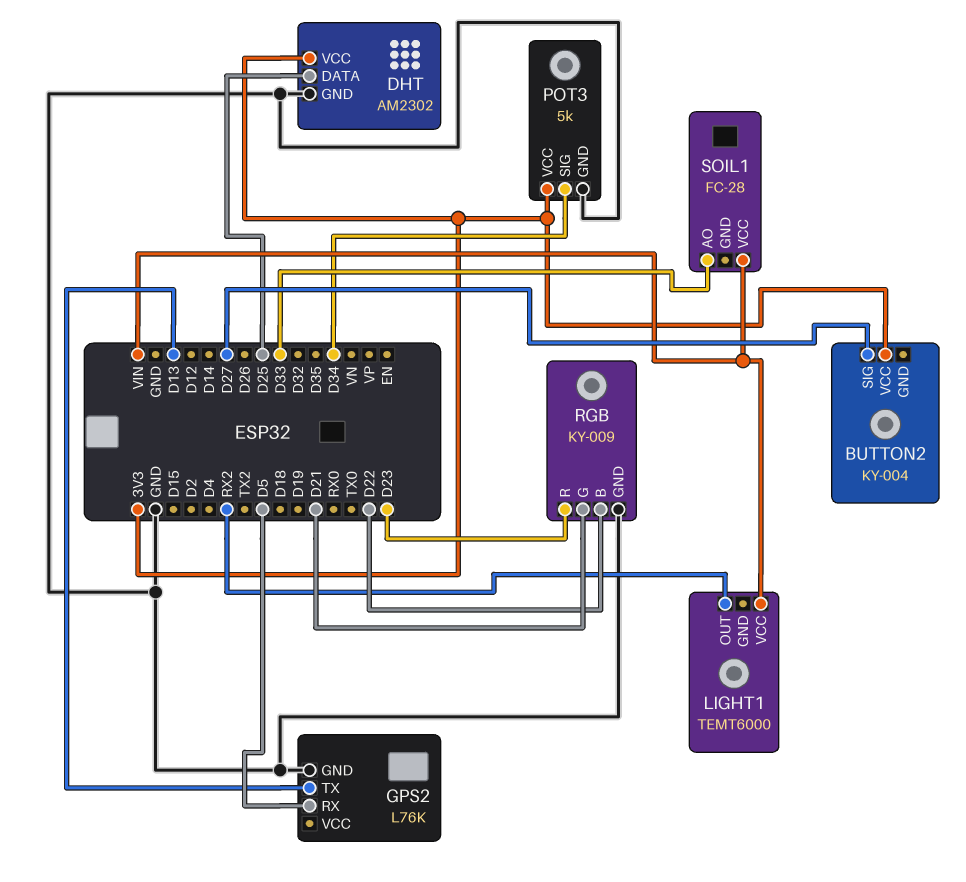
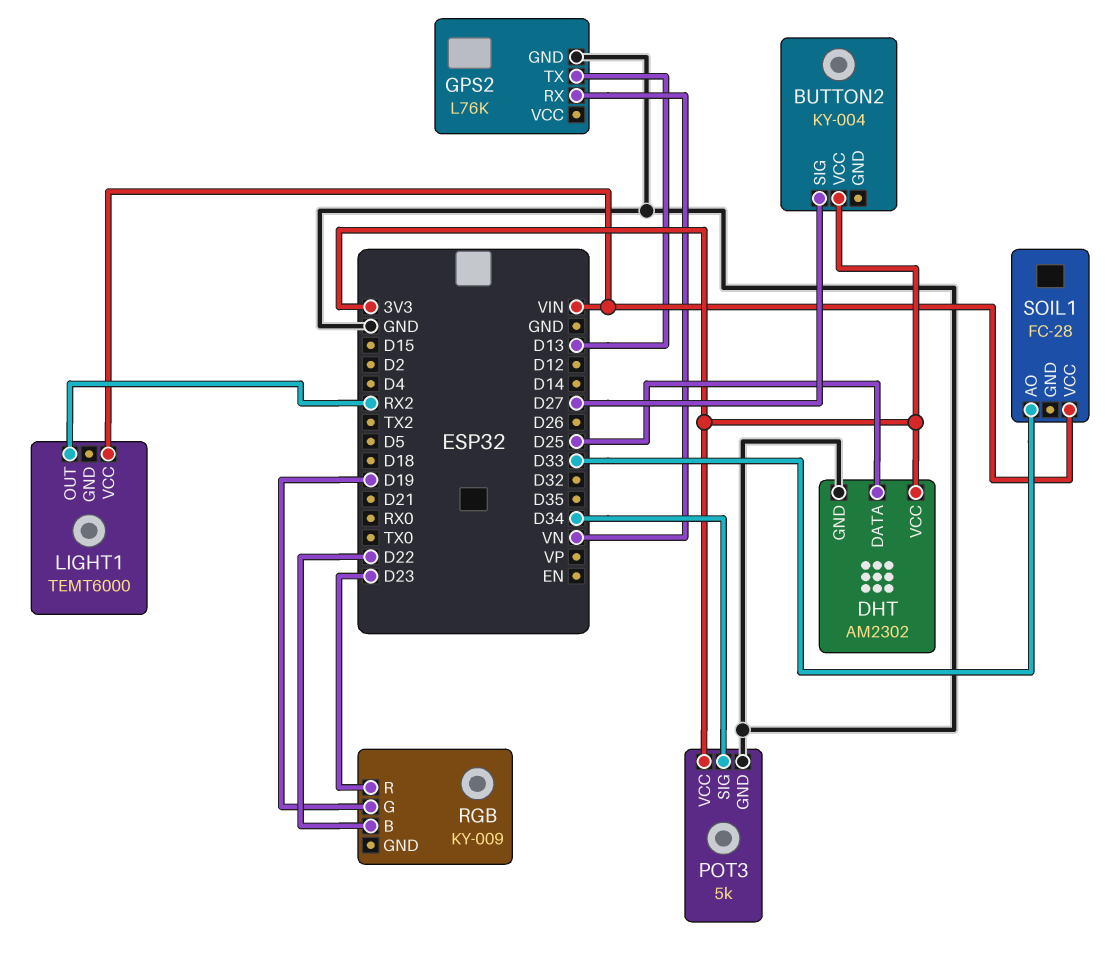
GPS2 pin RX: D5 -> VN
RGB pin G: D21 -> D19
RGB pin GND: GND -> none

